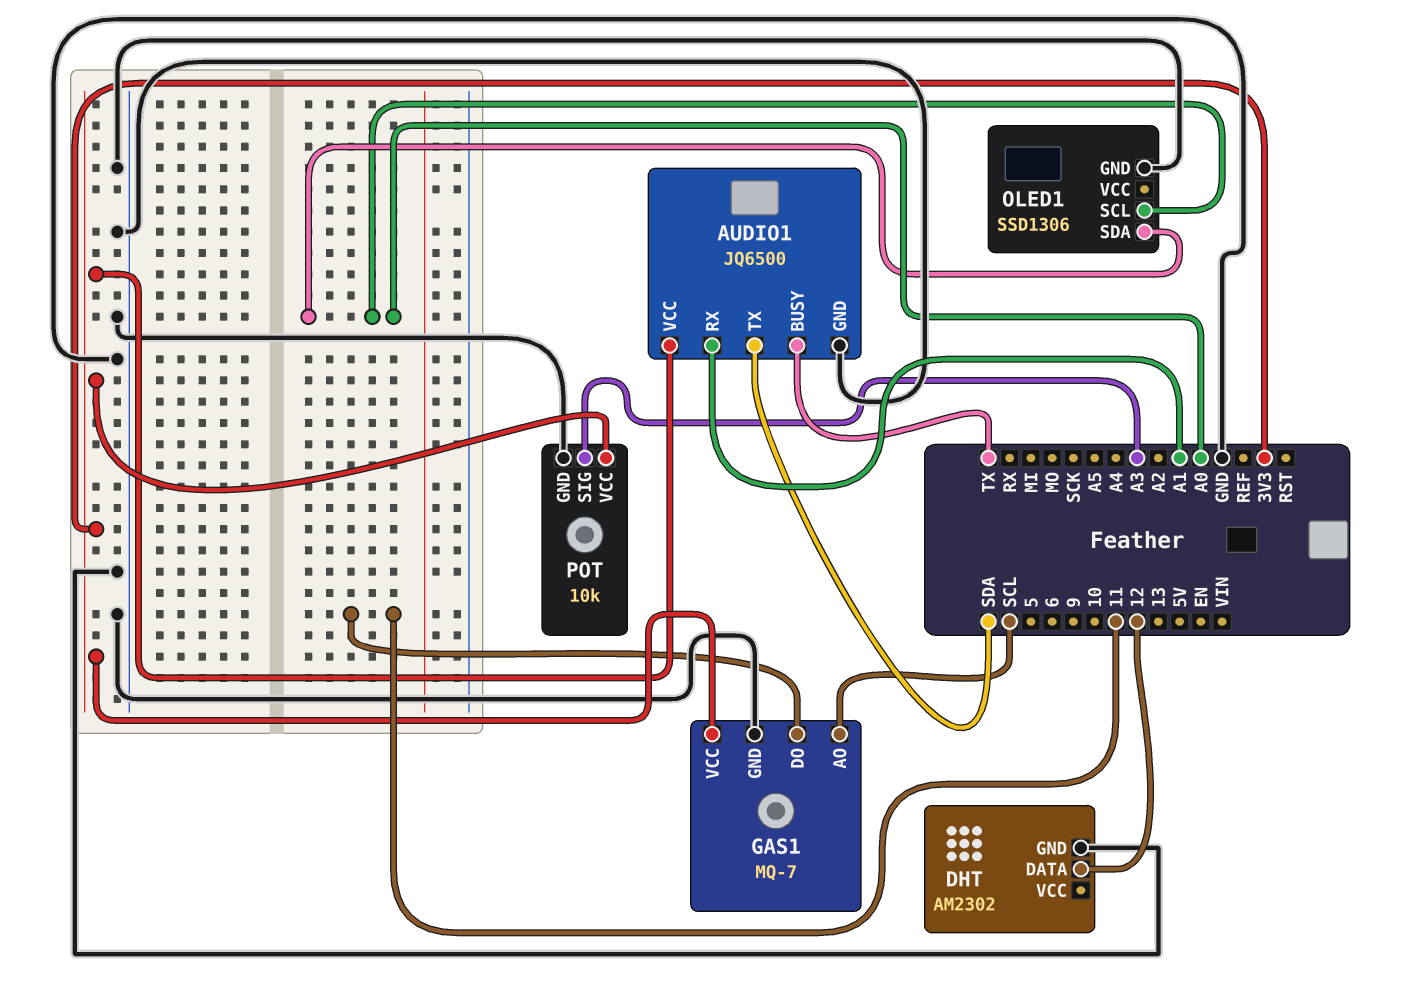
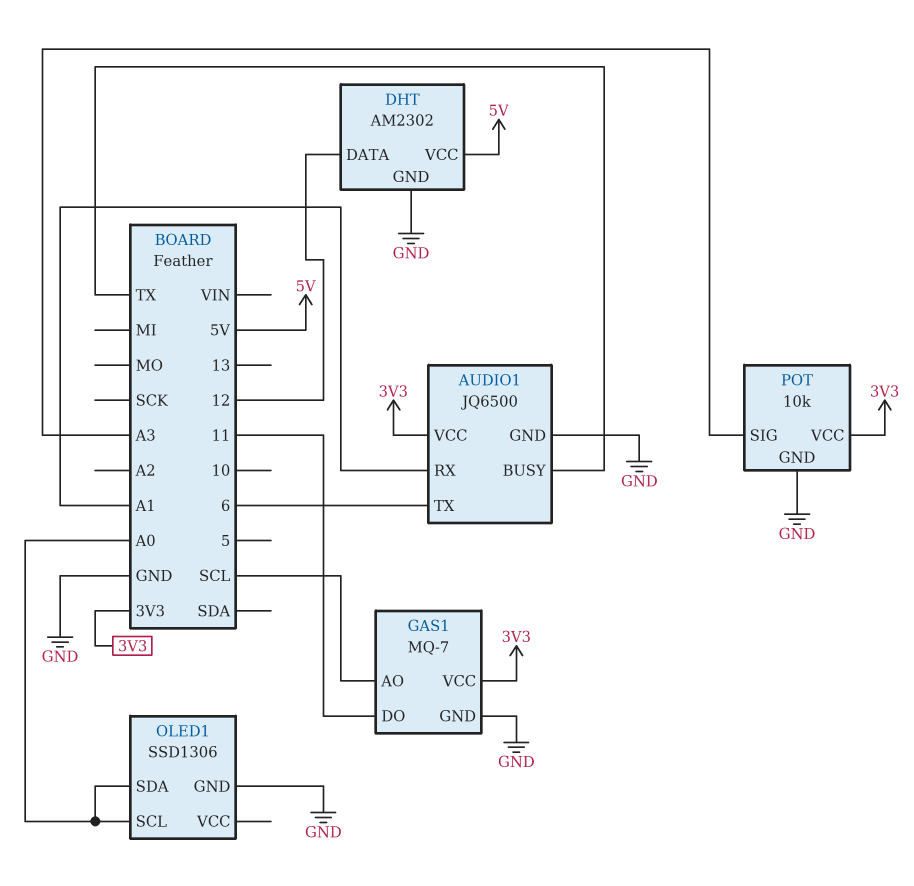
AUDIO1 pin TX: SDA -> 6
DHT pin VCC: none -> 5V

